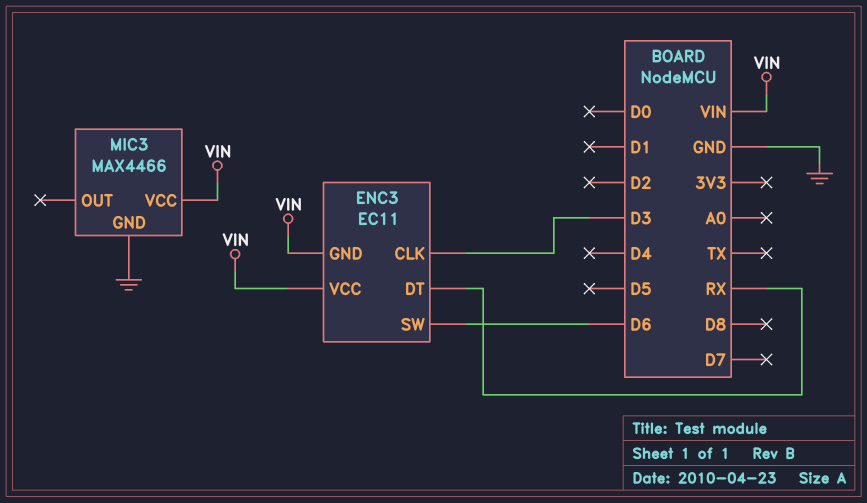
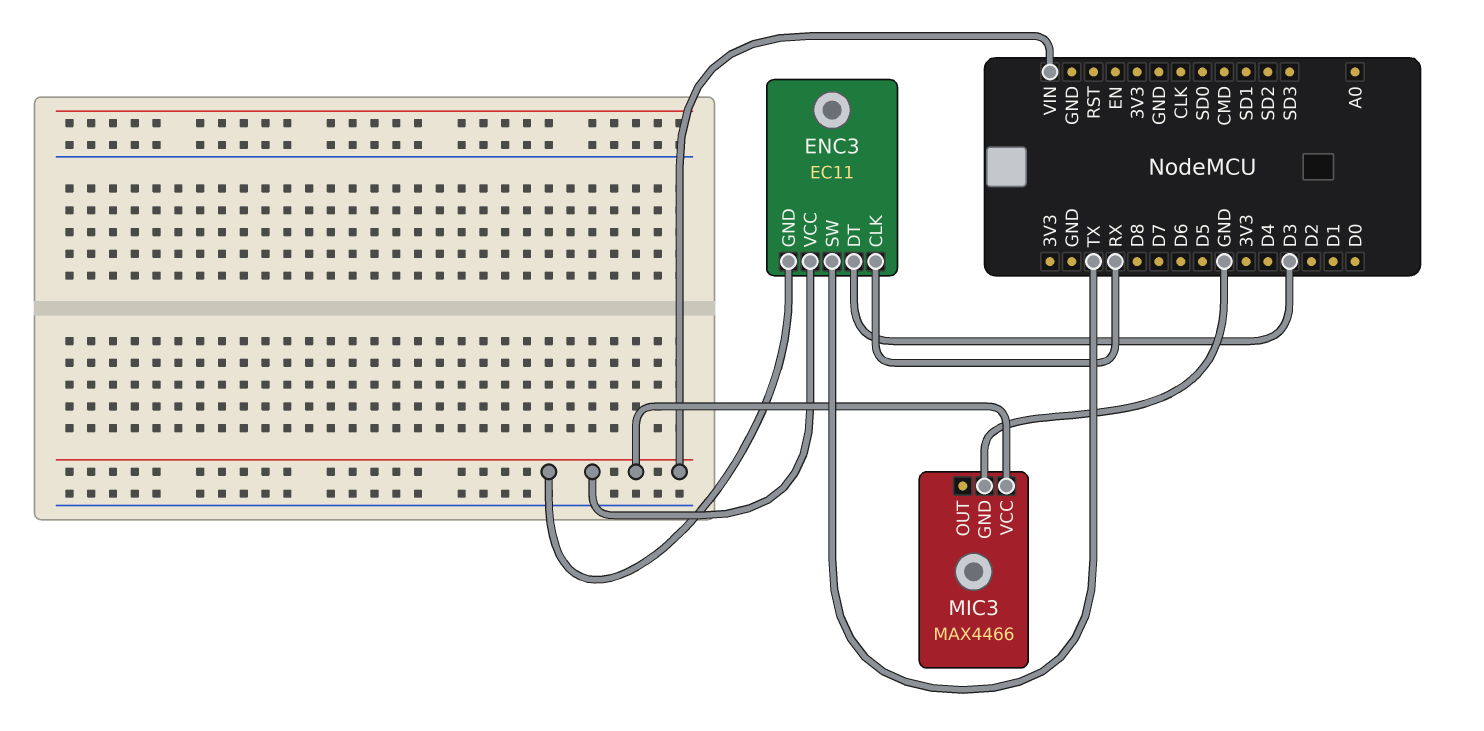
ENC3 pin CLK: D3 -> RX
ENC3 pin DT: RX -> D3
ENC3 pin SW: D6 -> TX

